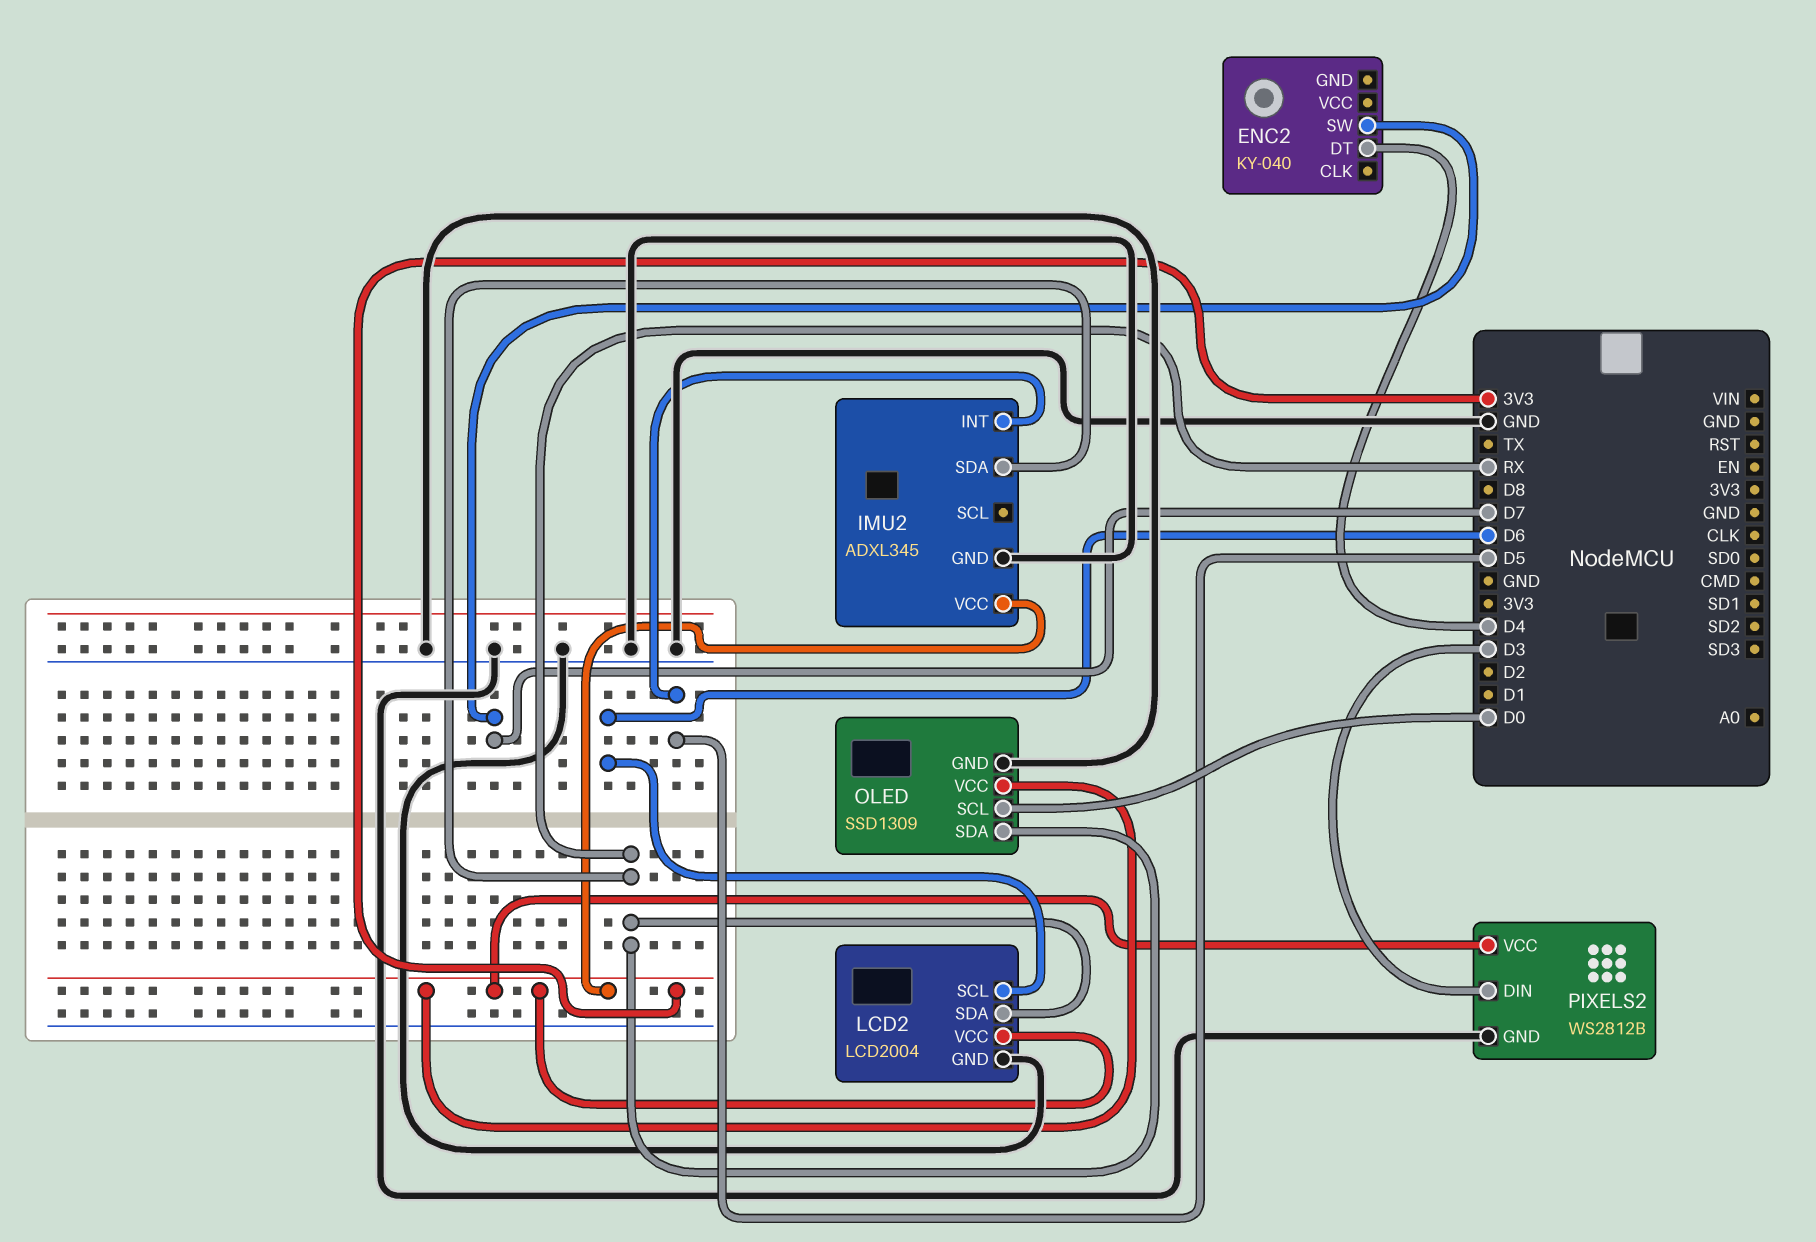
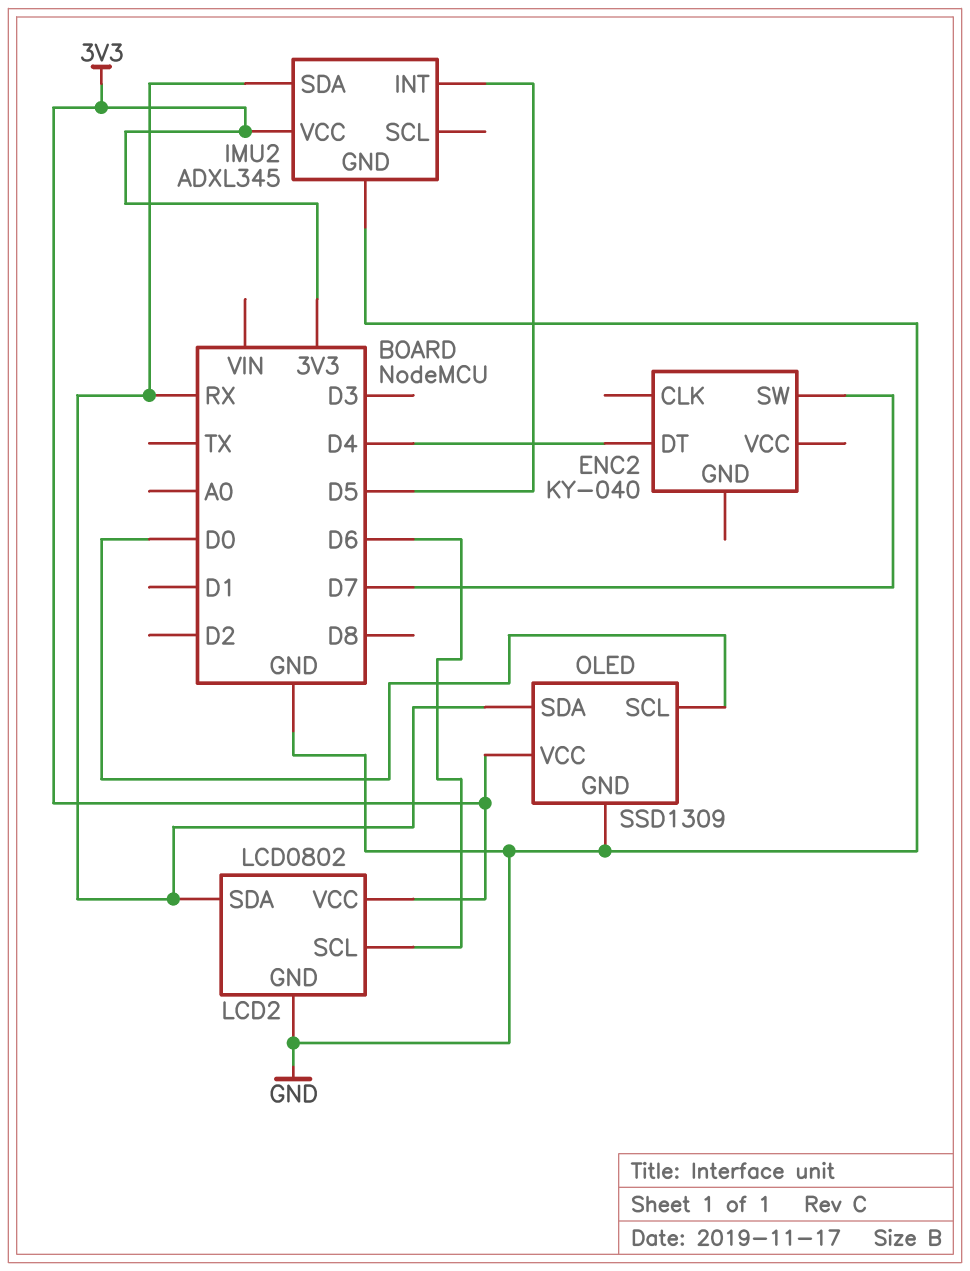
LCD2: LCD2004 -> LCD0802
PIXELS2: WS2812B -> none
PIXELS2 pin DIN: D3 -> none
PIXELS2 pin GND: GND -> none
PIXELS2 pin VCC: 3V3 -> none

